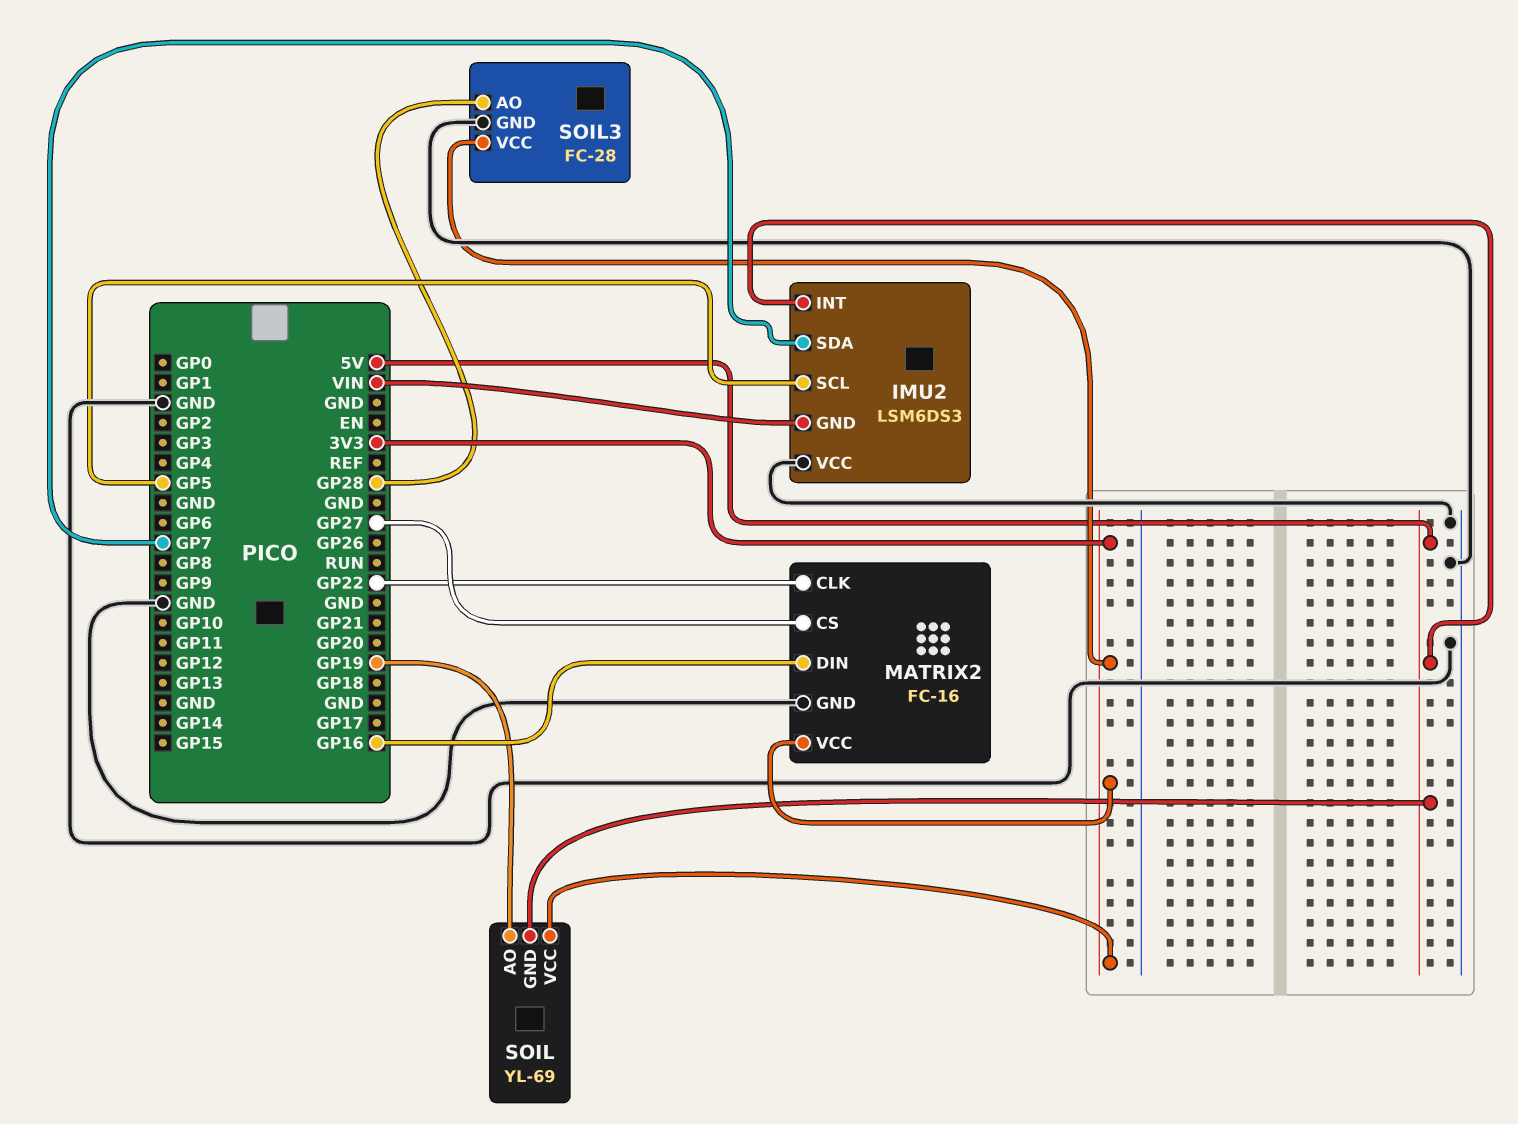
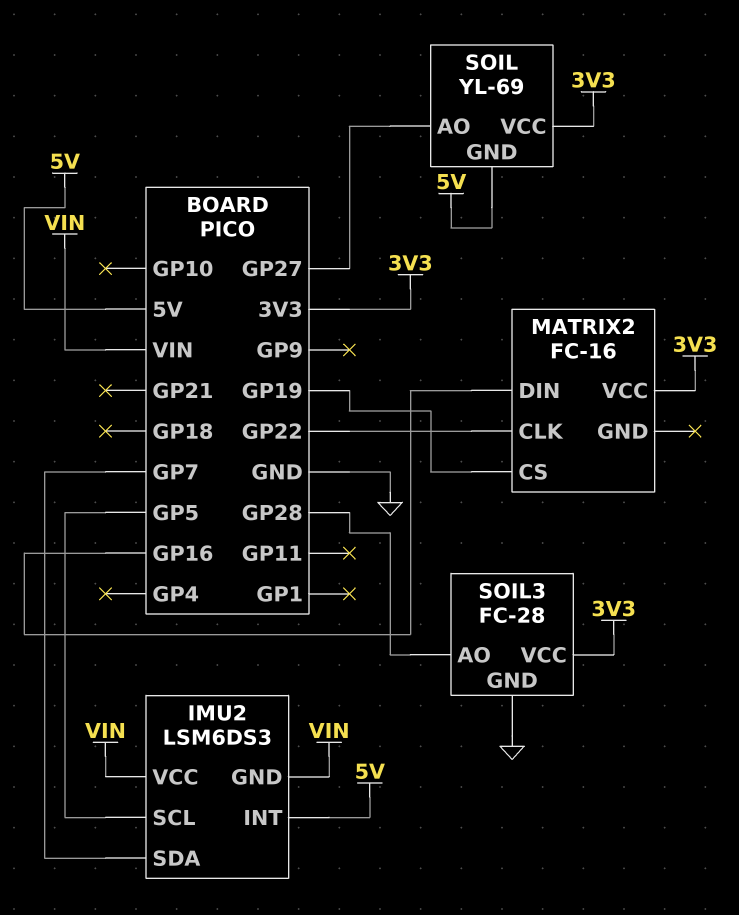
IMU2 pin VCC: GND -> VIN
MATRIX2 pin CS: GP27 -> GP19
MATRIX2 pin GND: GND -> none
SOIL pin AO: GP19 -> GP27

